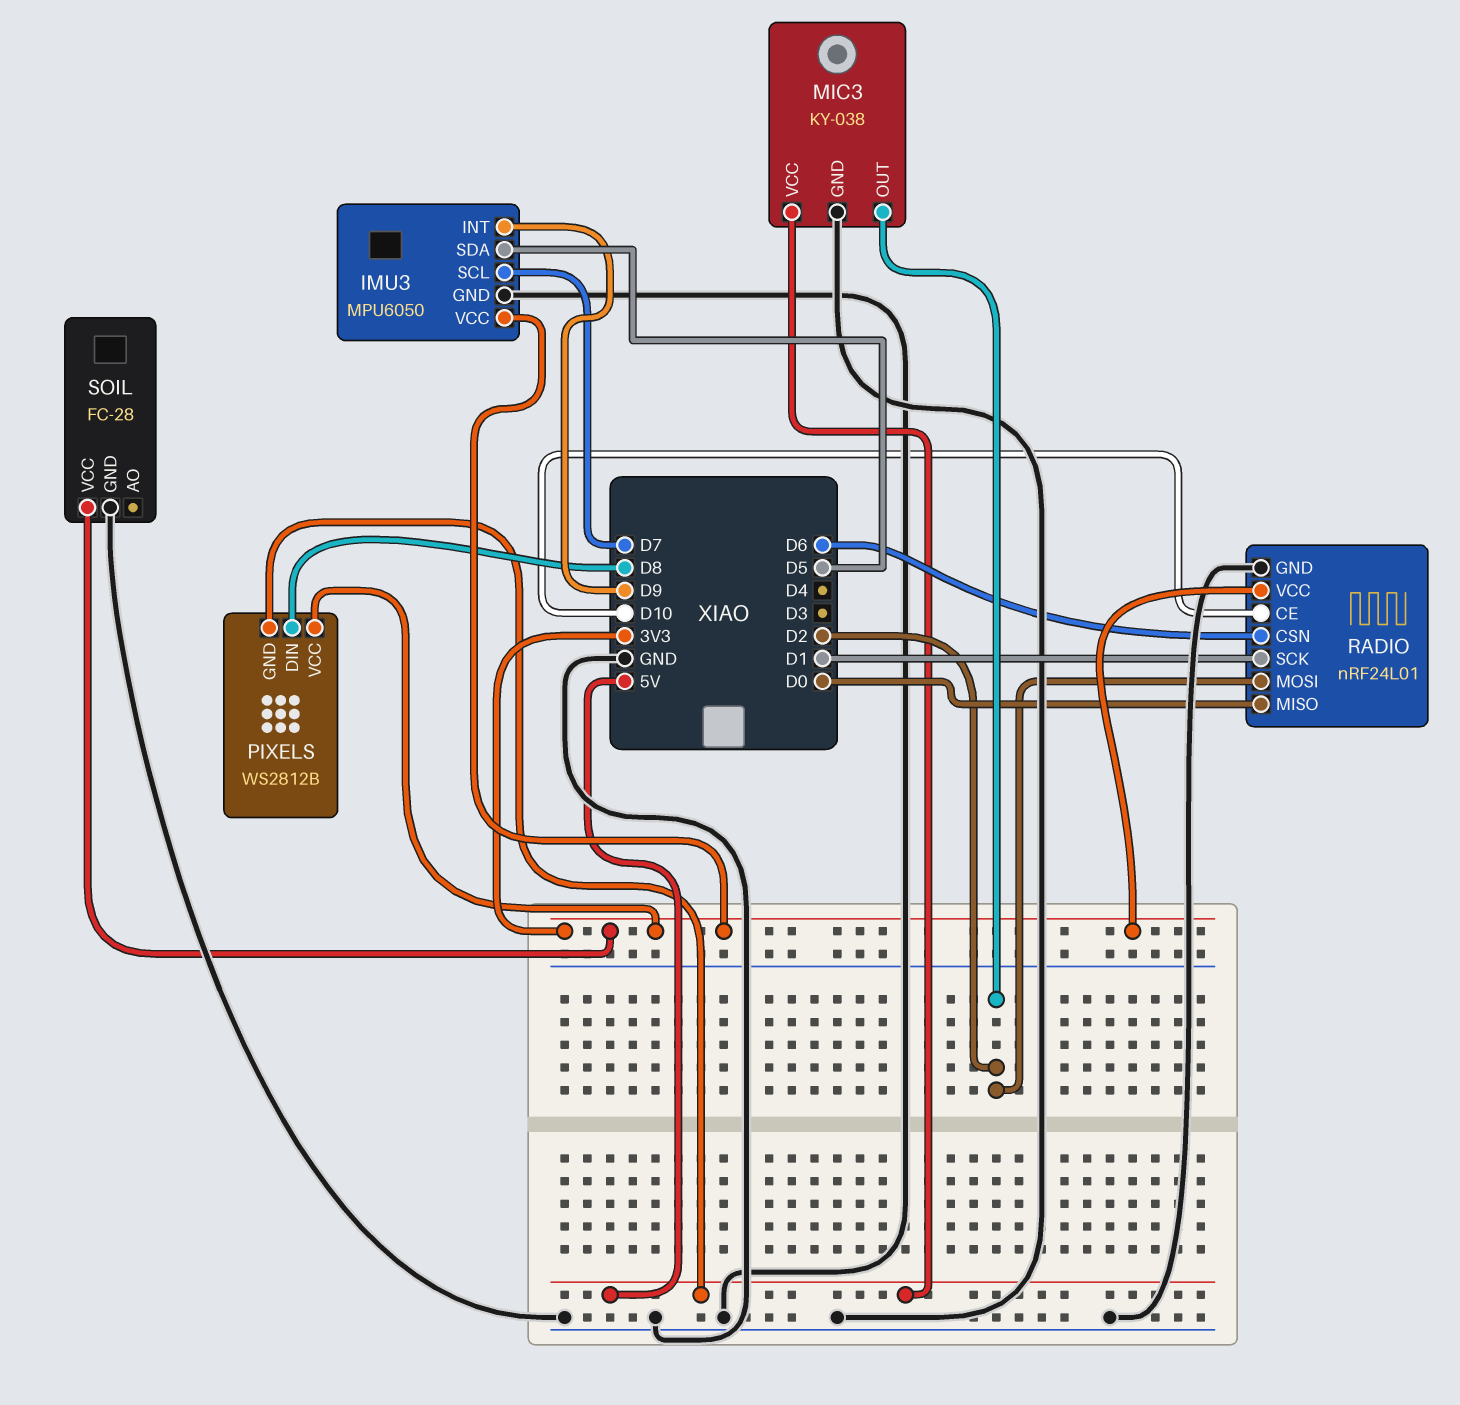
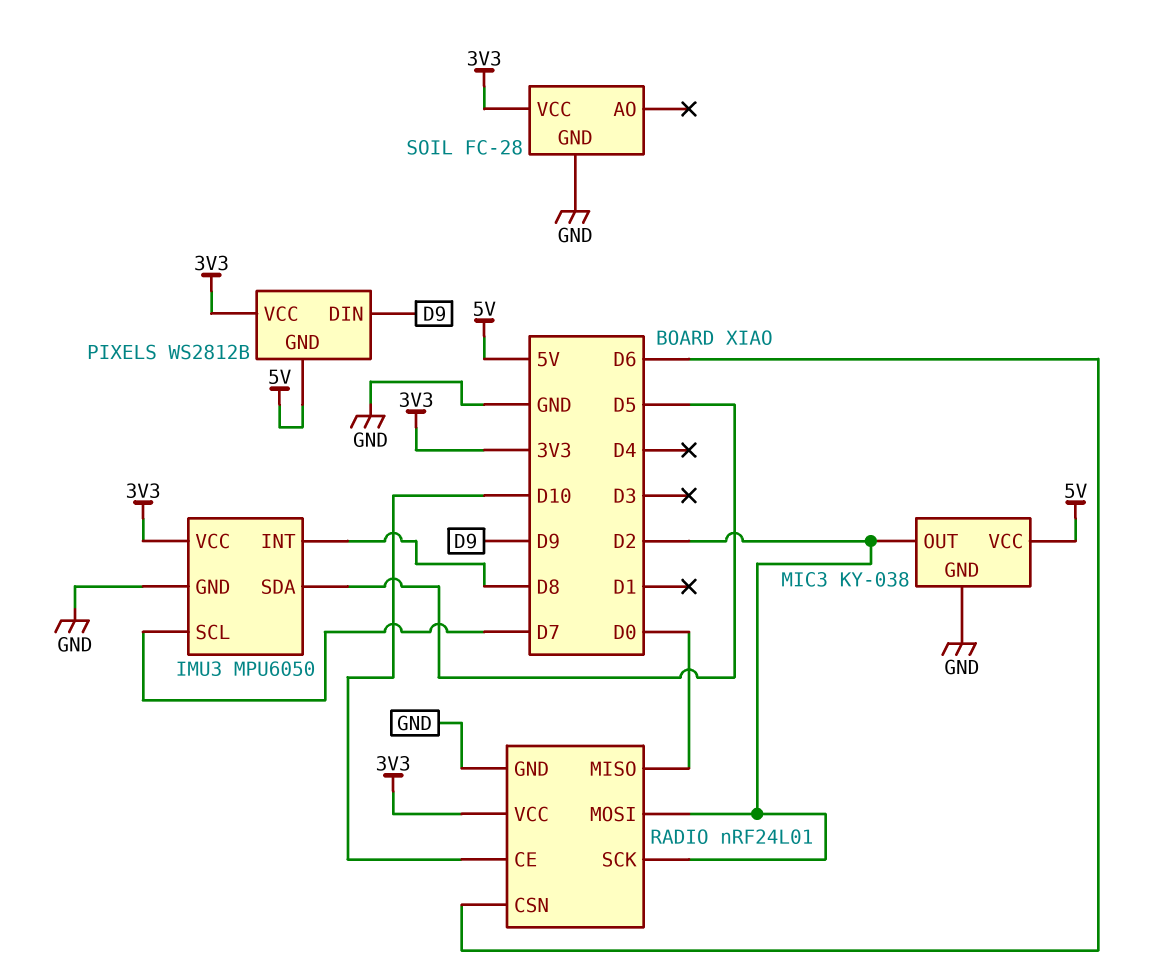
IMU3 pin INT: D9 -> D8
PIXELS pin DIN: D8 -> D9
RADIO pin SCK: D1 -> D2

